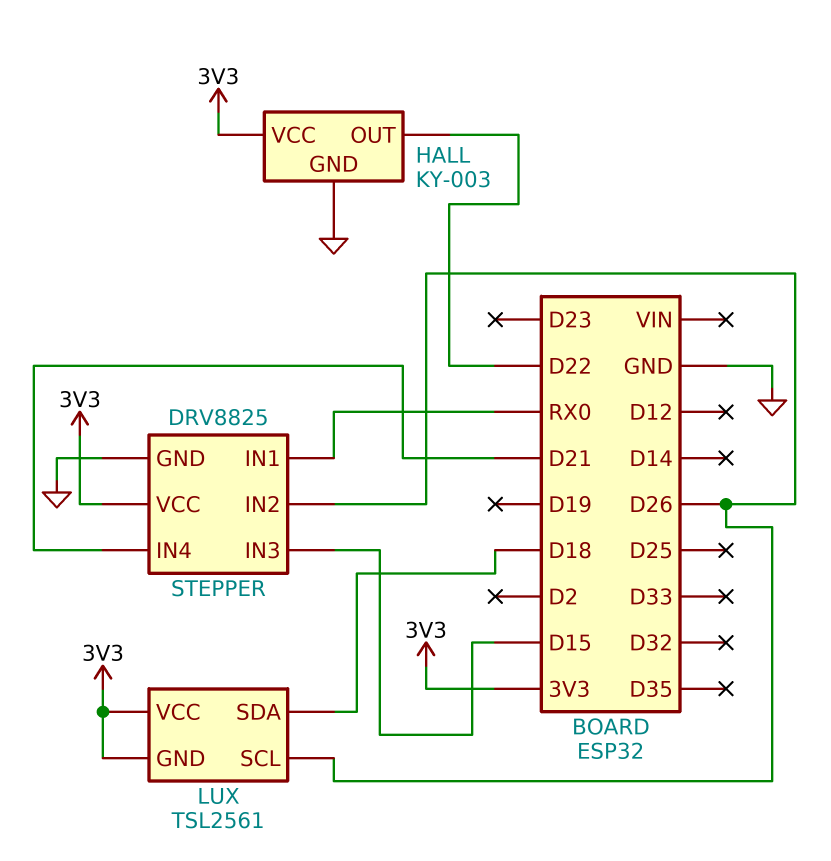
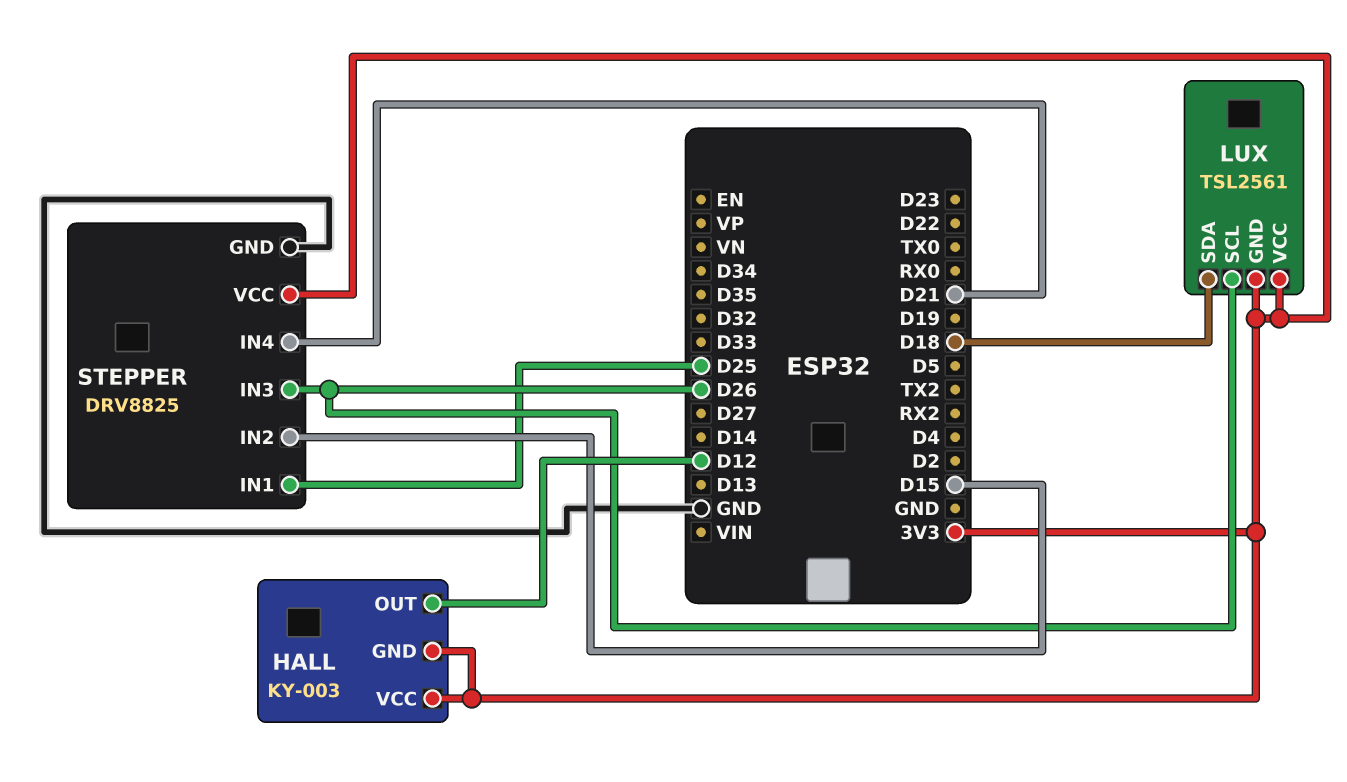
HALL pin GND: GND -> 3V3
HALL pin OUT: D22 -> D12
STEPPER pin IN1: RX0 -> D25
STEPPER pin IN2: D26 -> D15
STEPPER pin IN3: D15 -> D26

